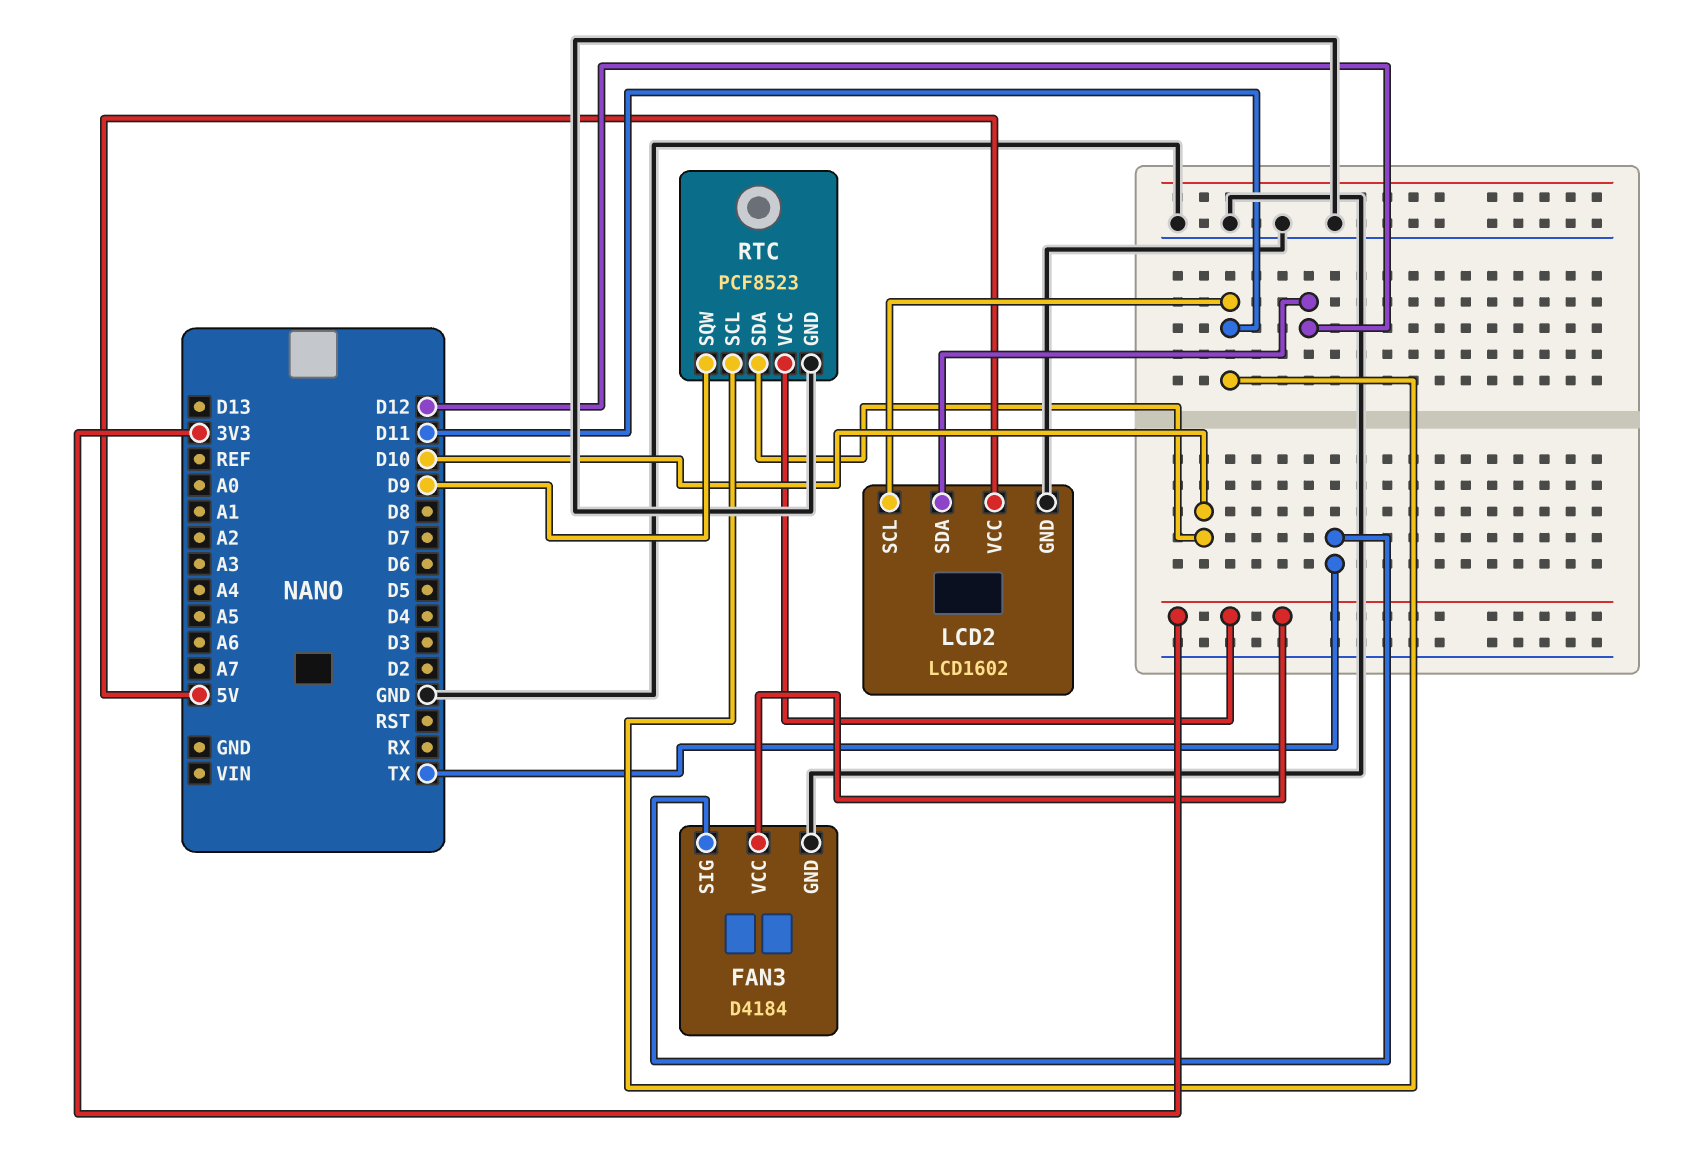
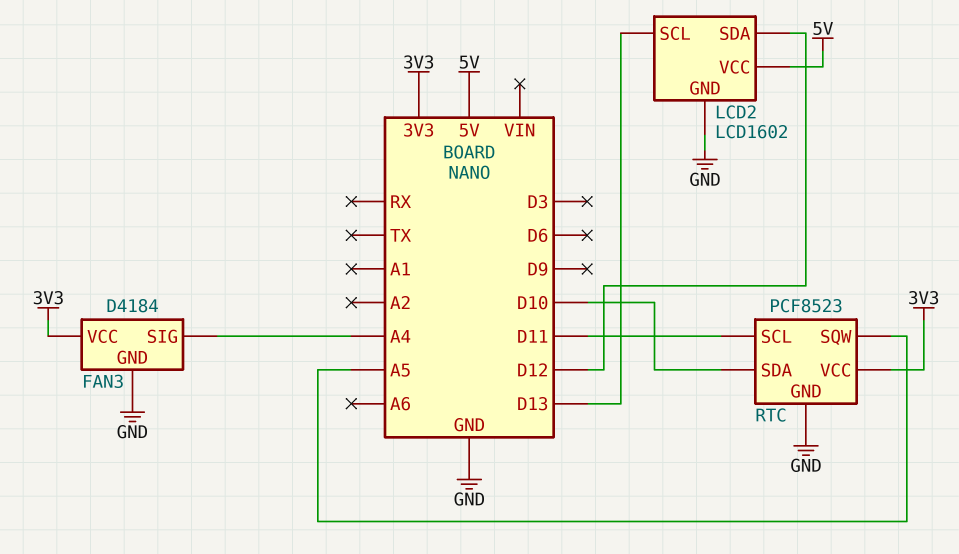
FAN3 pin SIG: TX -> A4
LCD2 pin SCL: D11 -> D13
RTC pin SQW: D9 -> A5

